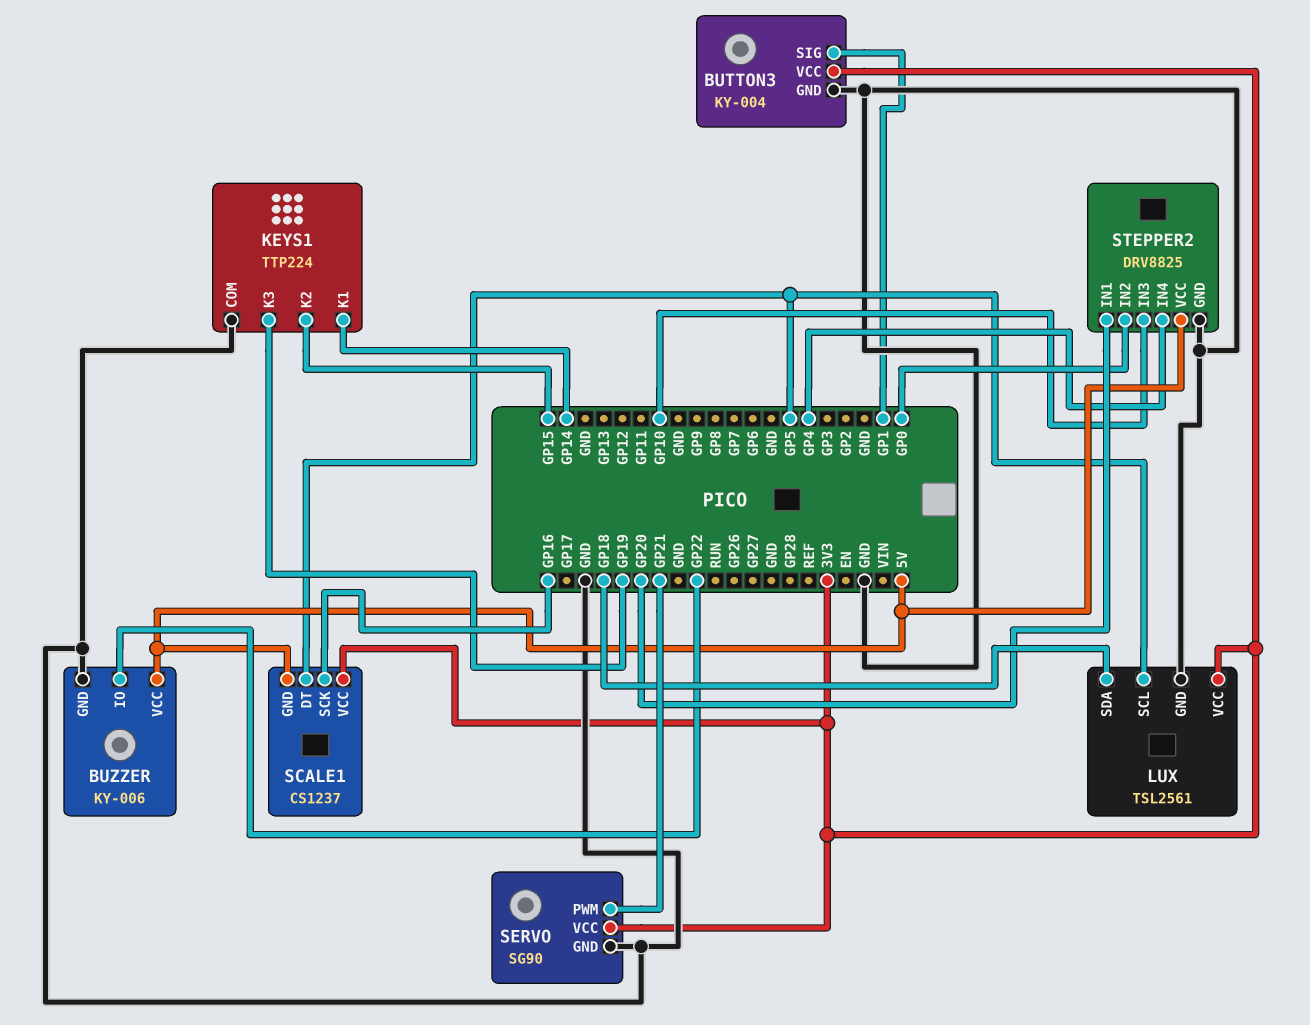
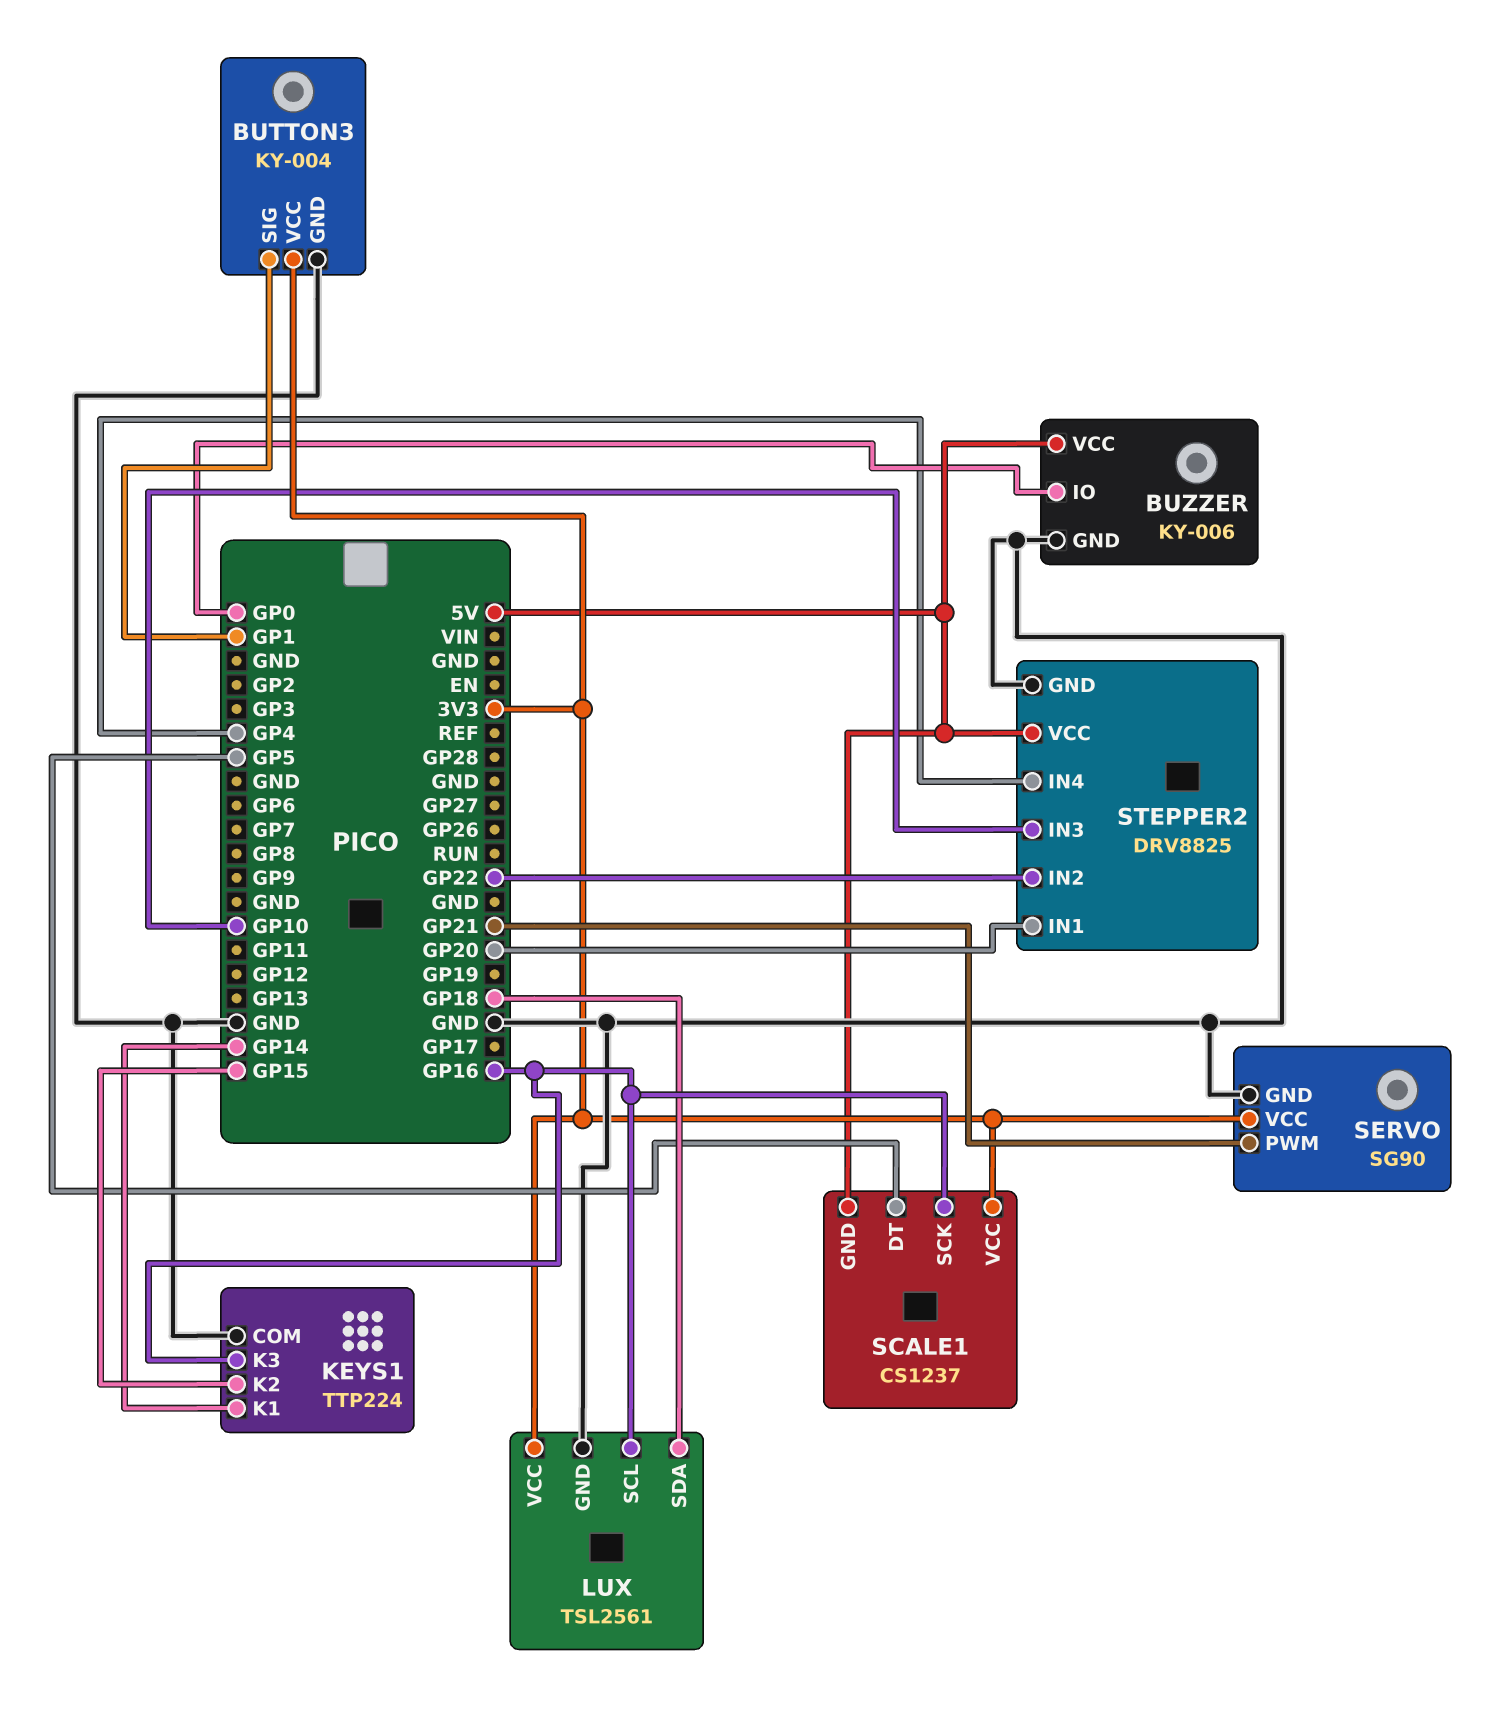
BUZZER pin IO: GP22 -> GP0
KEYS1 pin K3: GP19 -> GP16
LUX pin SCL: GP5 -> GP16
STEPPER2 pin IN2: GP0 -> GP22

